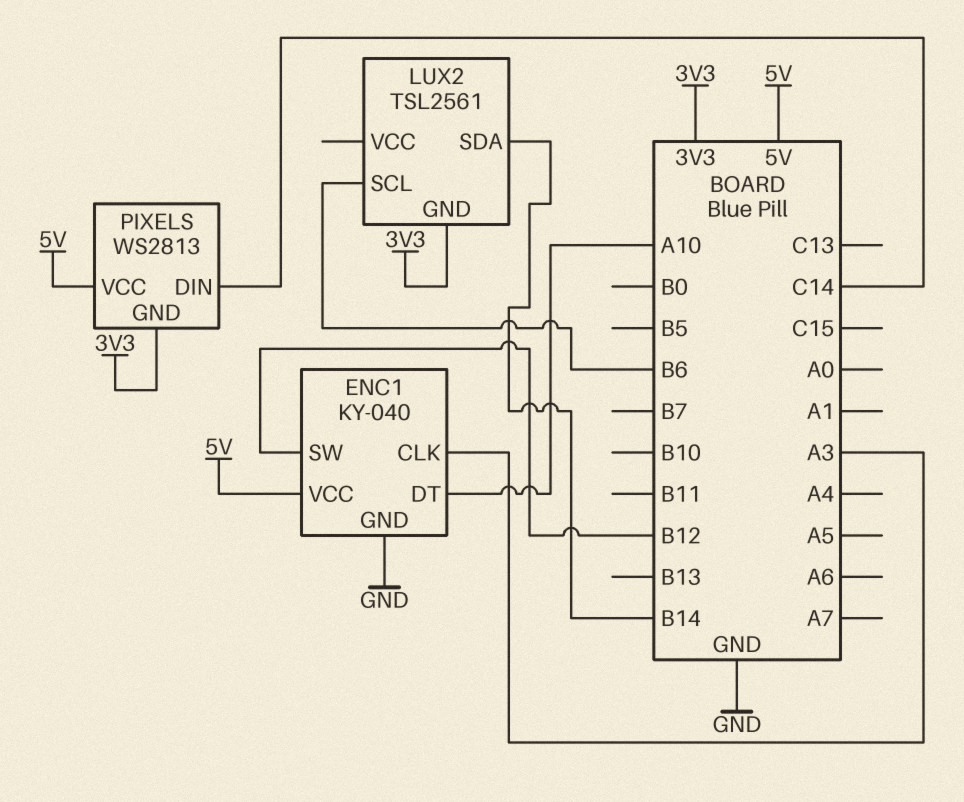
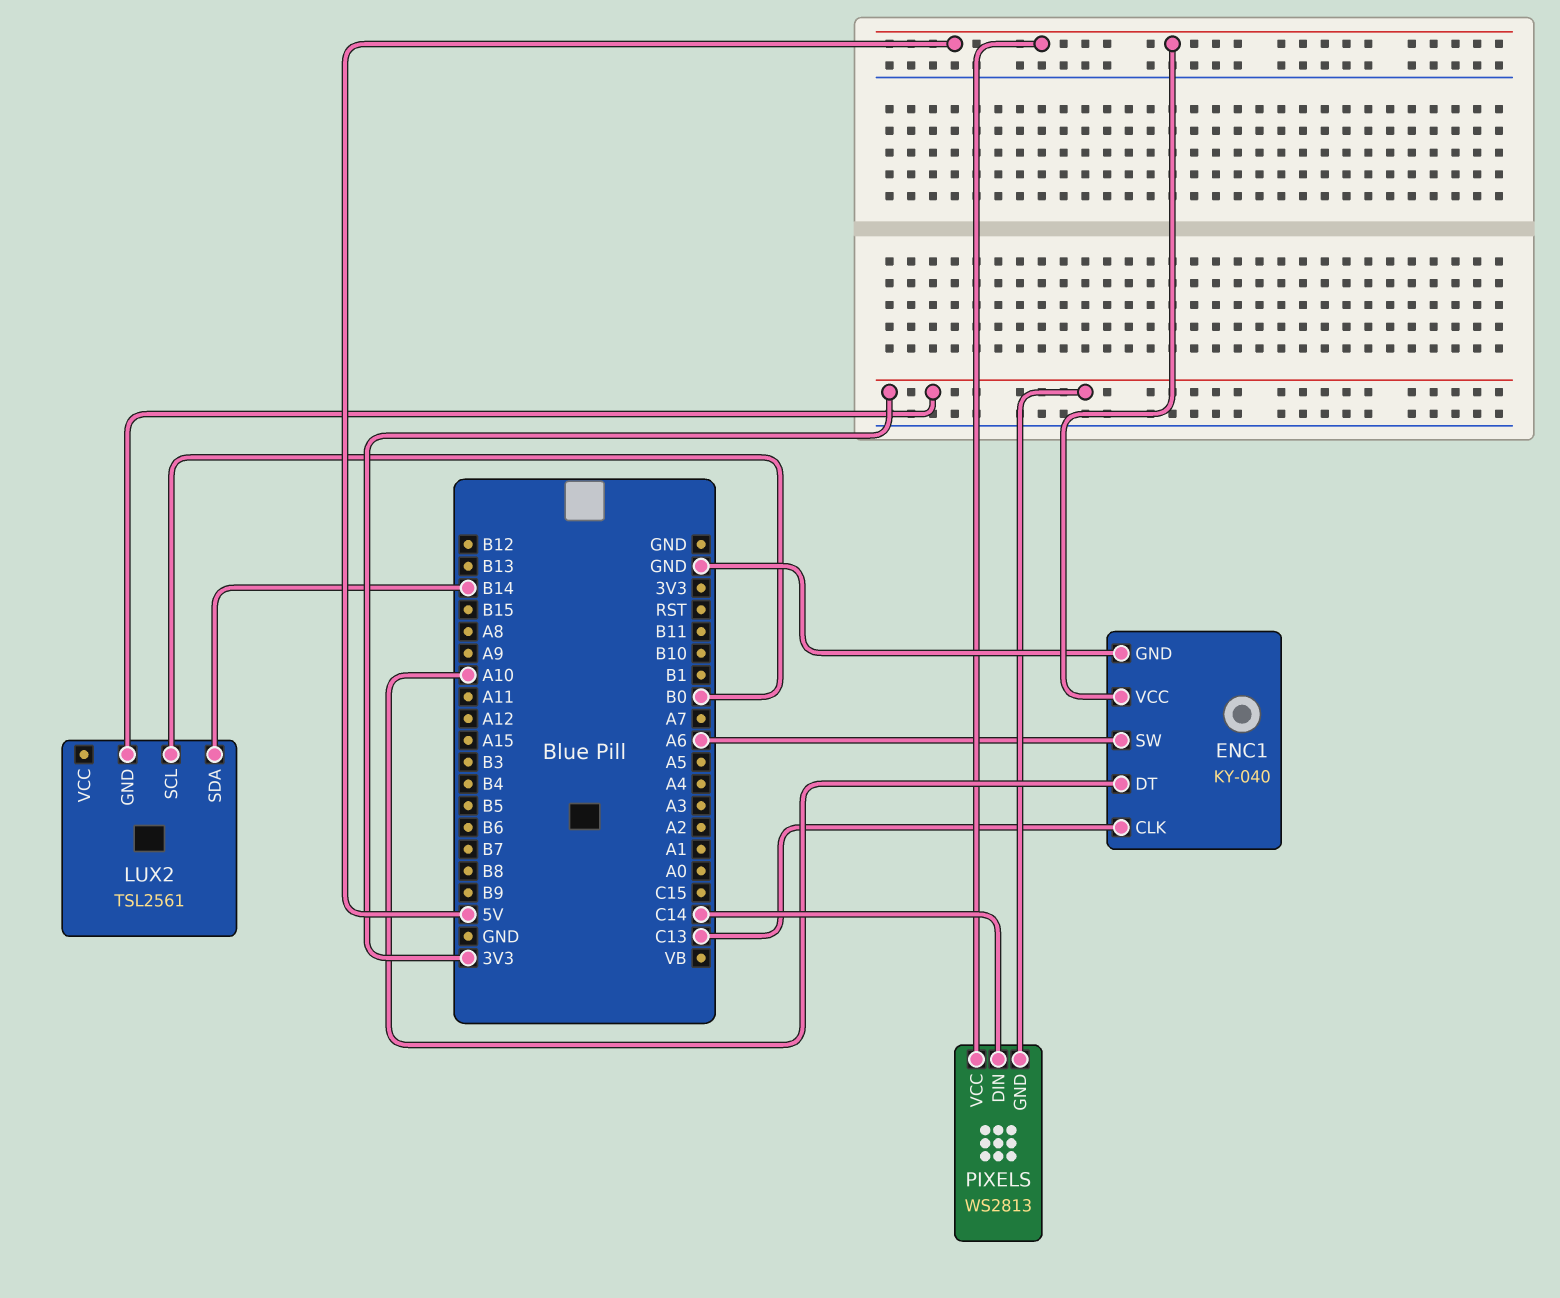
ENC1 pin CLK: A3 -> C13
ENC1 pin SW: B12 -> A6
LUX2 pin SCL: B6 -> B0

